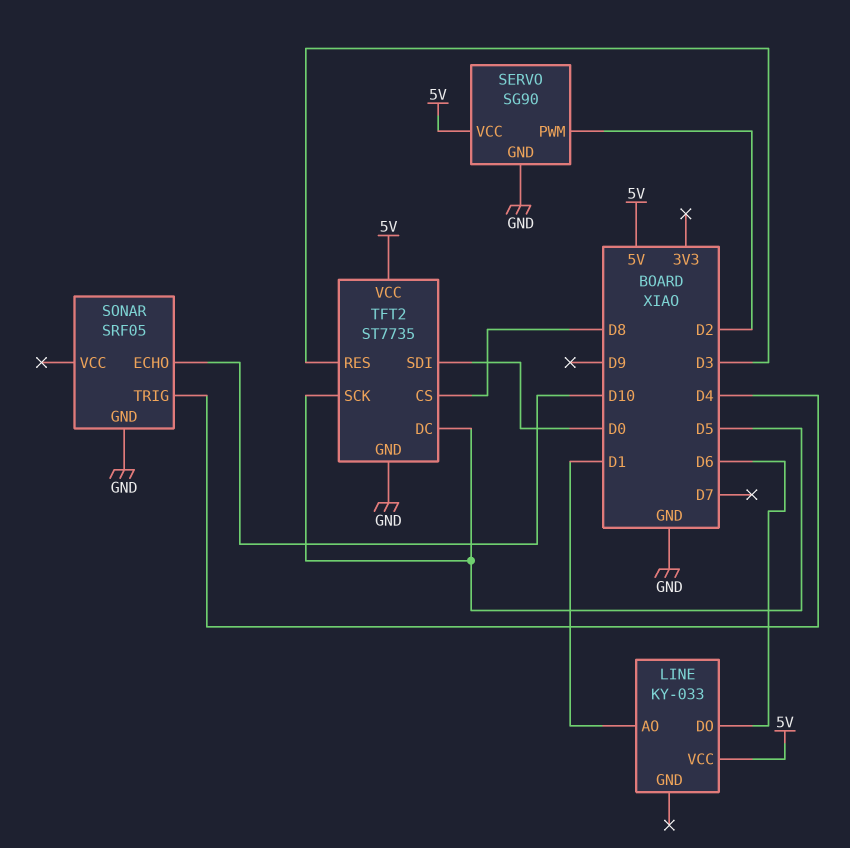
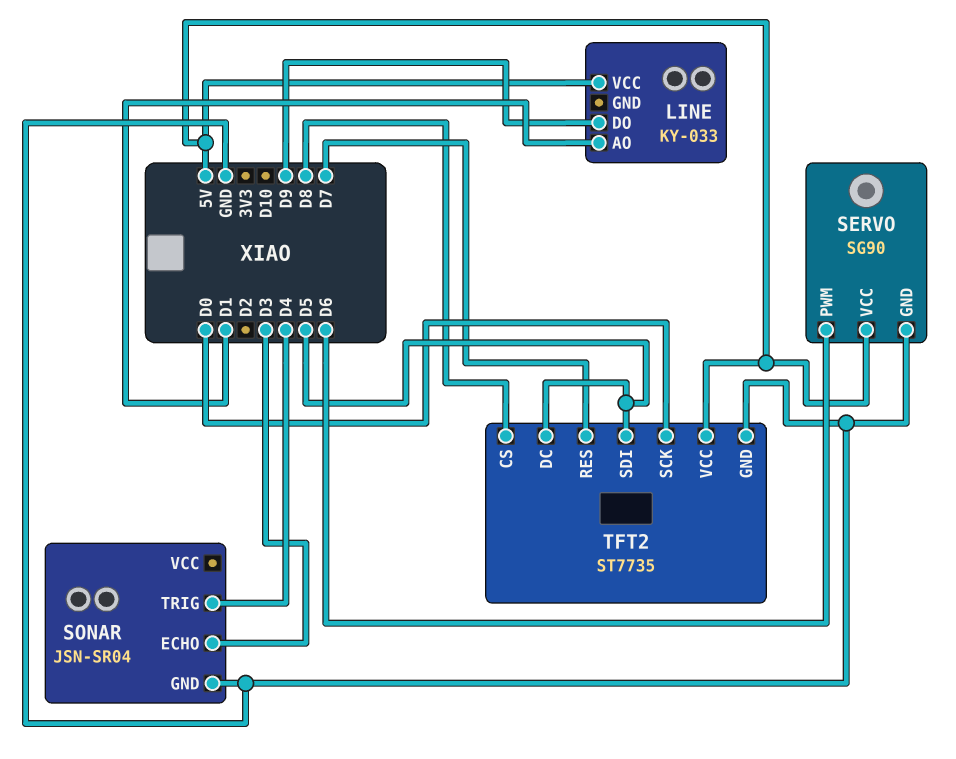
LINE pin DO: D6 -> D9
SERVO pin PWM: D2 -> D6
SONAR: SRF05 -> JSN-SR04
SONAR pin ECHO: D10 -> D3
TFT2 pin RES: D3 -> D7
TFT2 pin SCK: D5 -> D0
TFT2 pin SDI: D0 -> D5

